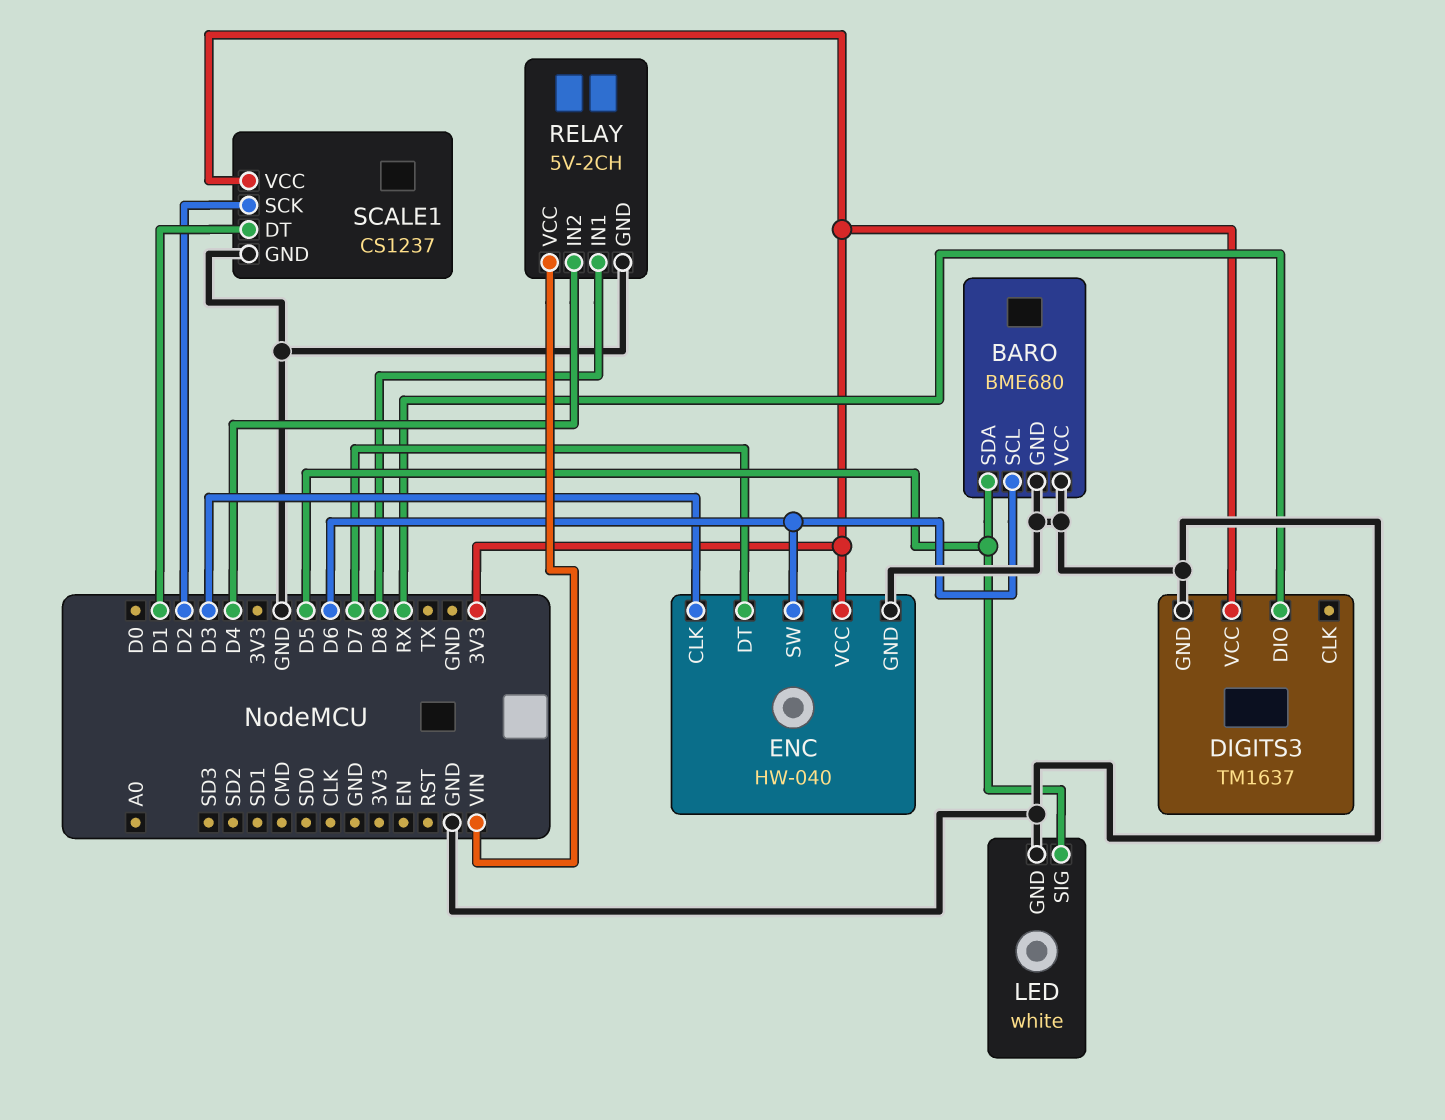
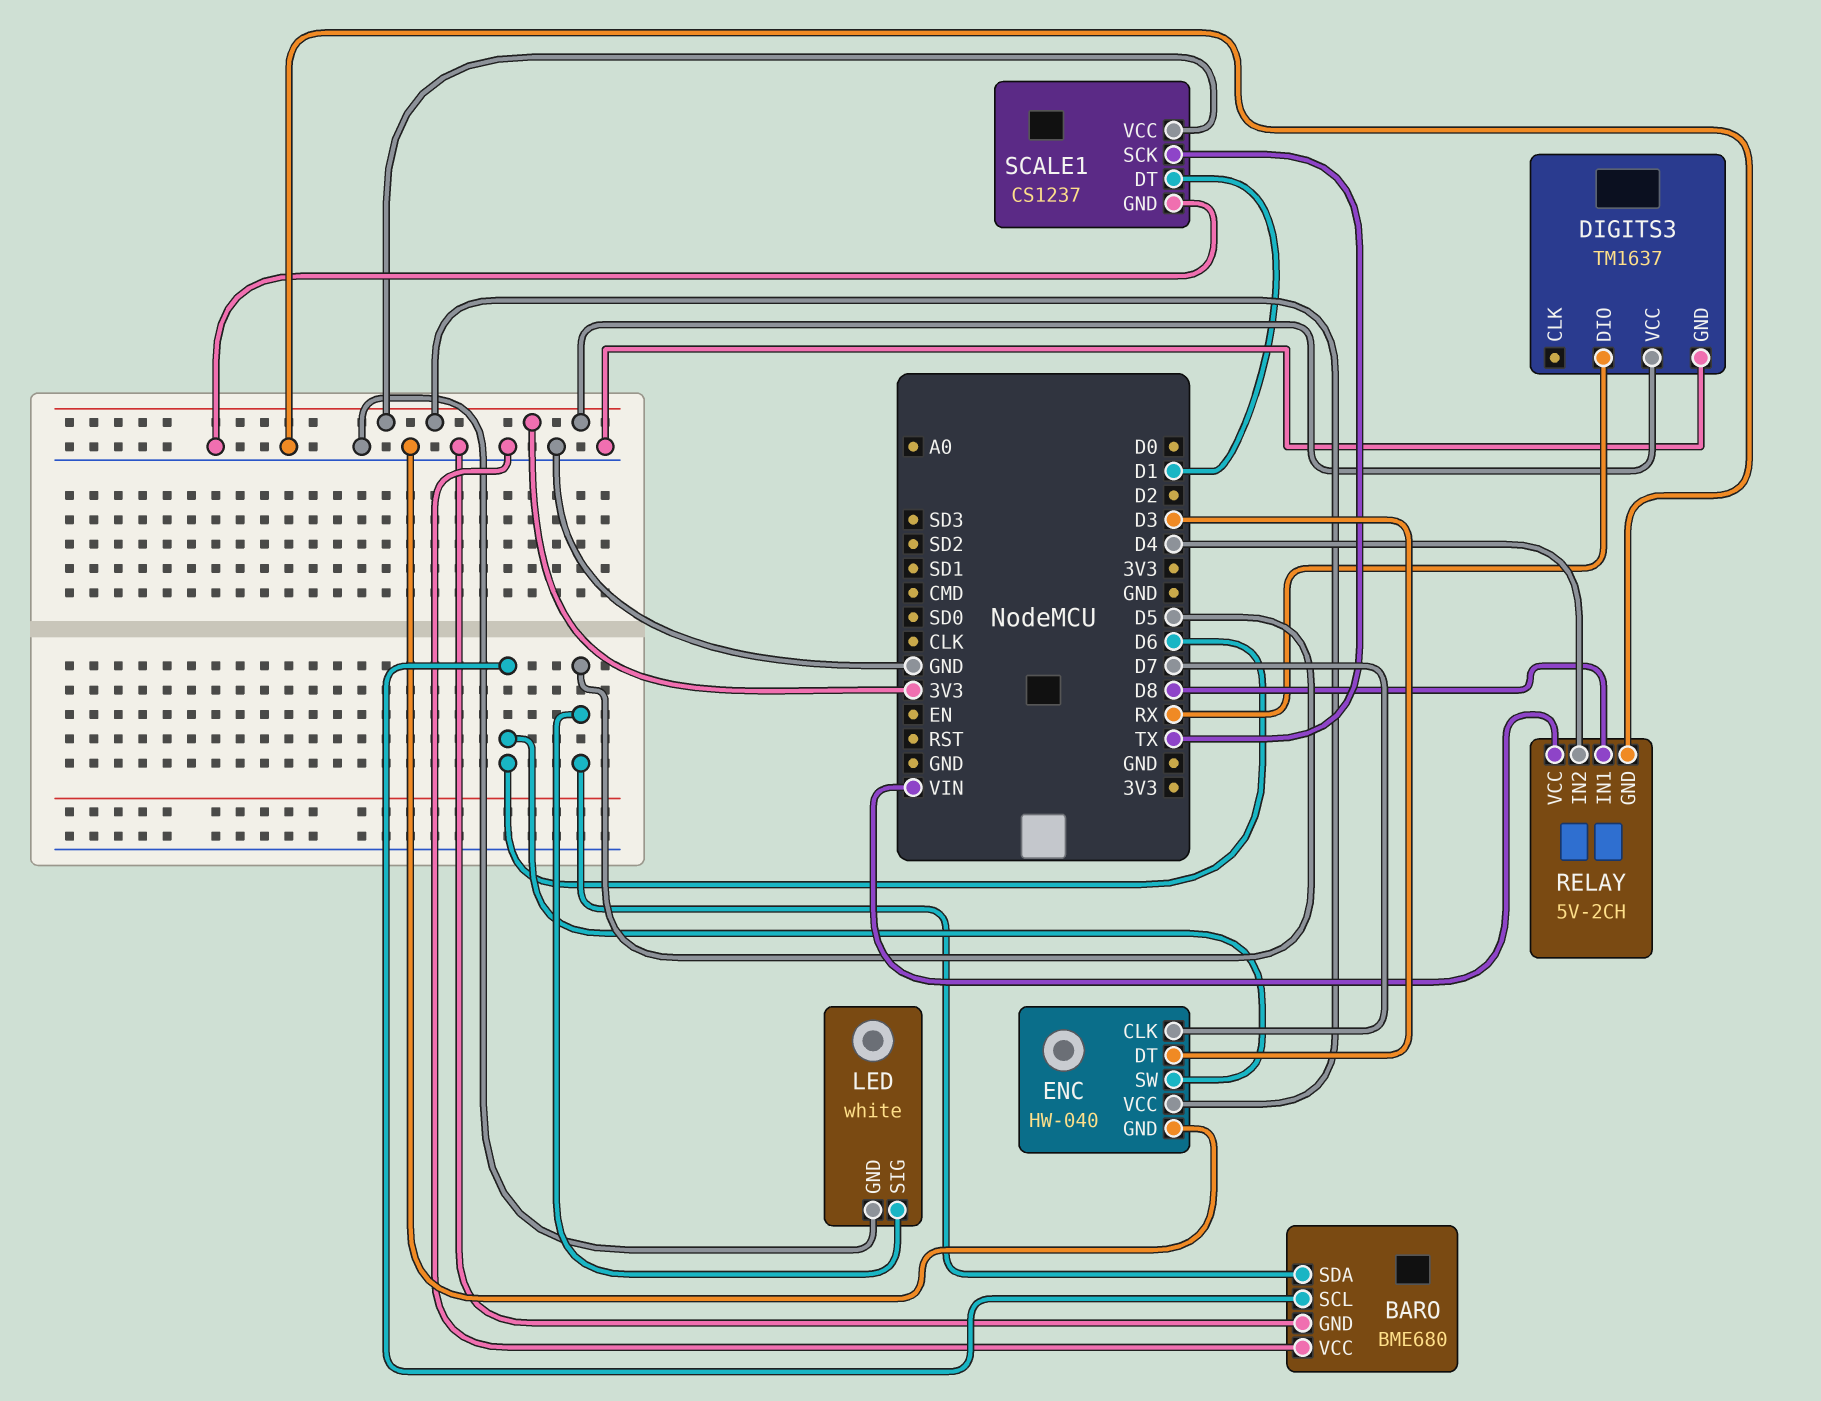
ENC pin CLK: D3 -> D7
ENC pin DT: D7 -> D3
SCALE1 pin SCK: D2 -> TX

